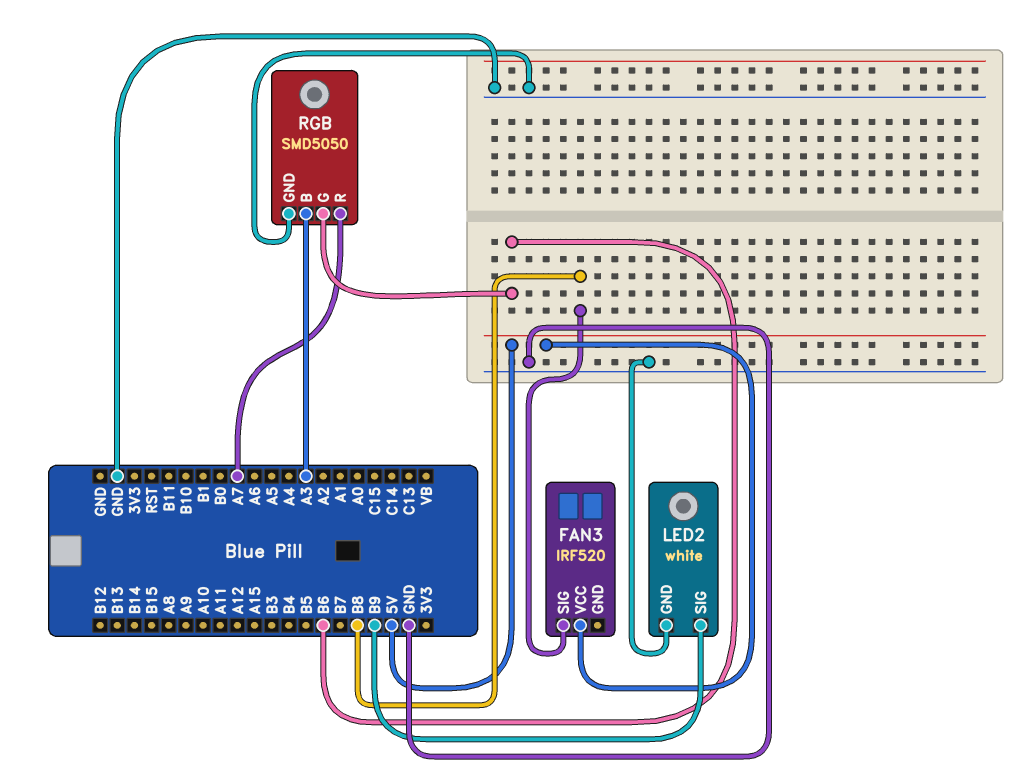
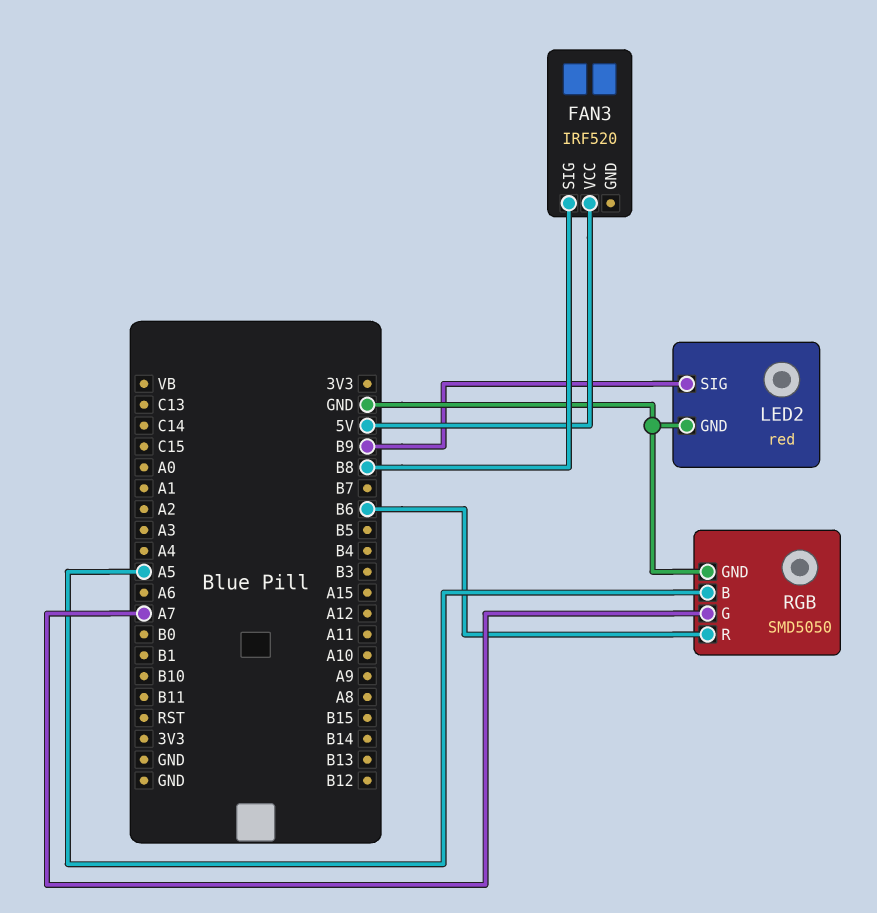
LED2: white -> red
RGB pin B: A3 -> A5
RGB pin G: B6 -> A7
RGB pin R: A7 -> B6

